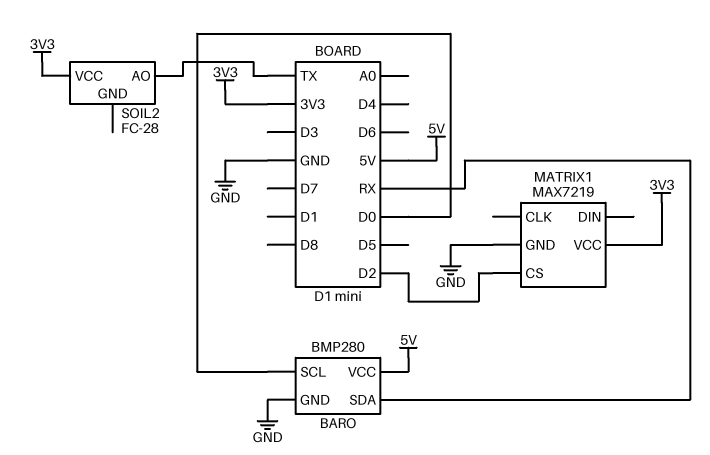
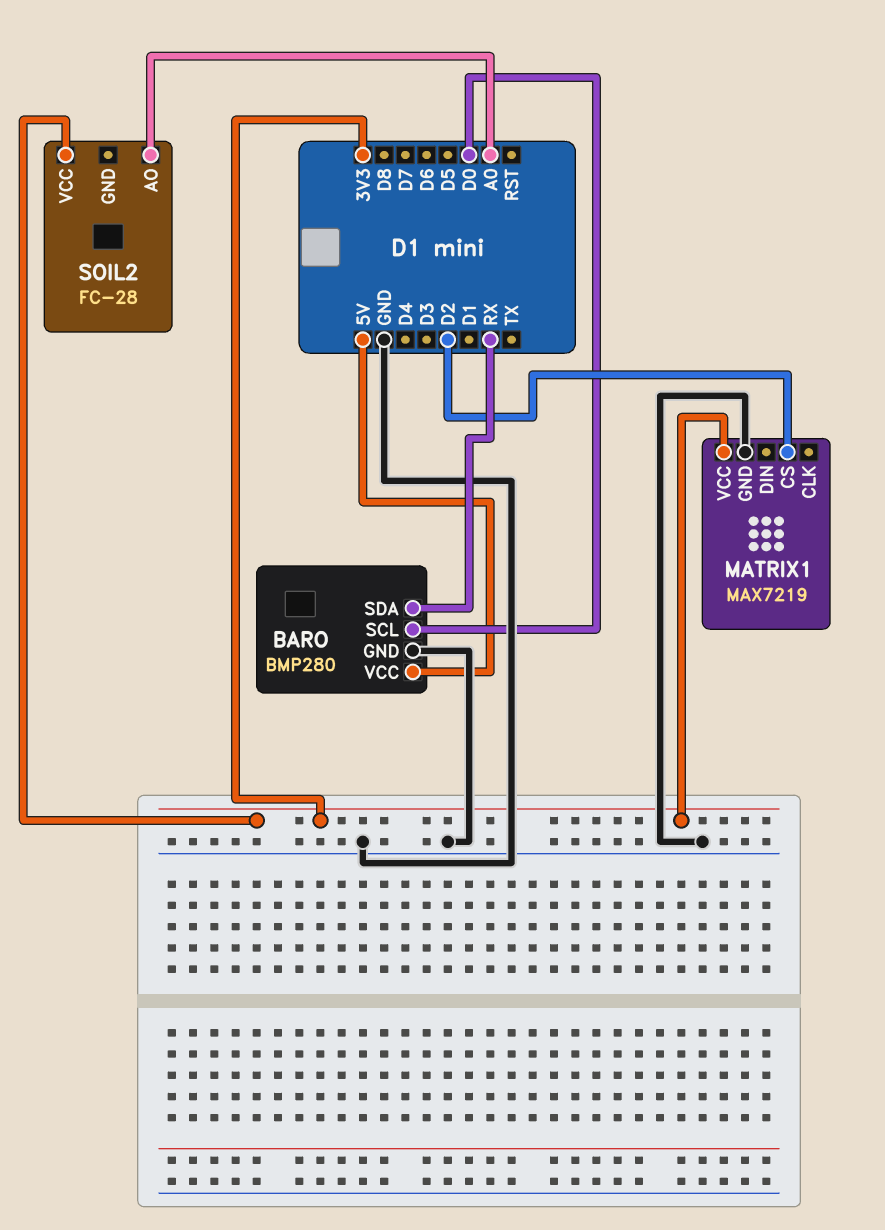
SOIL2 pin AO: TX -> A0

